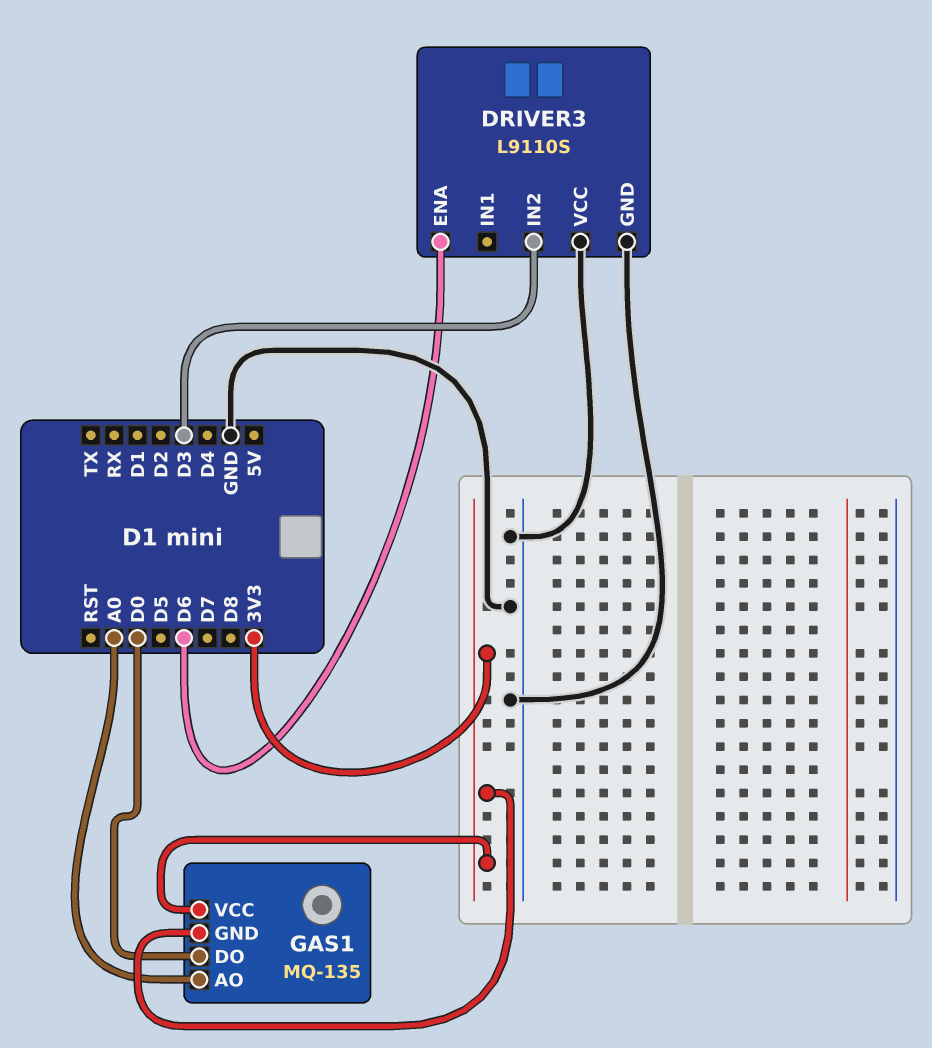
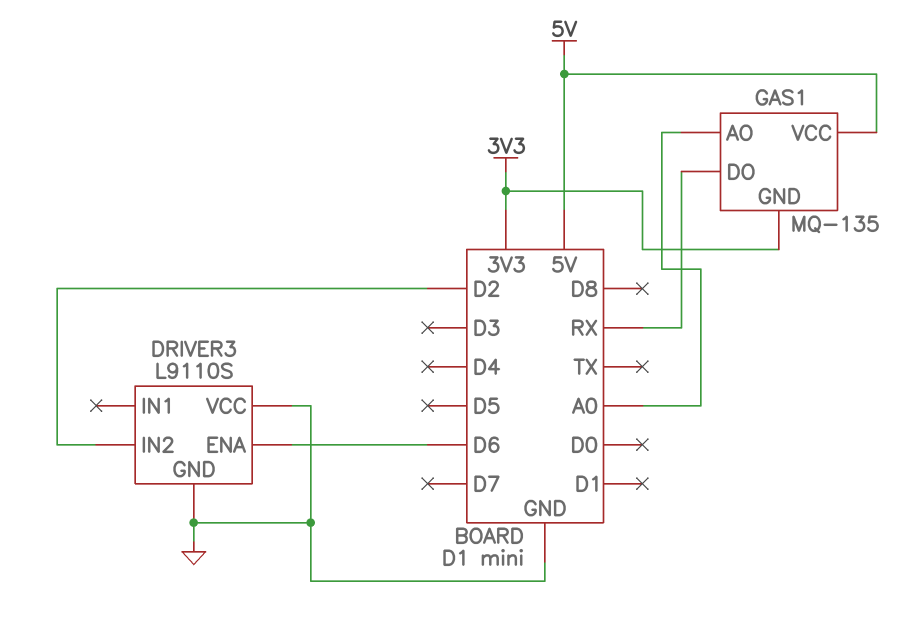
DRIVER3 pin IN2: D3 -> D2
GAS1 pin DO: D0 -> RX
GAS1 pin VCC: 3V3 -> 5V

